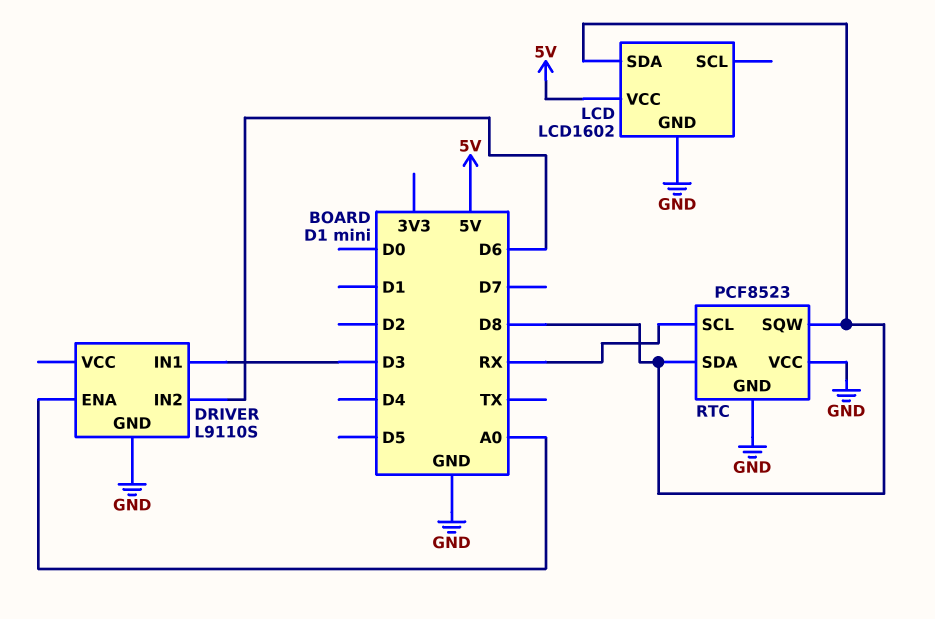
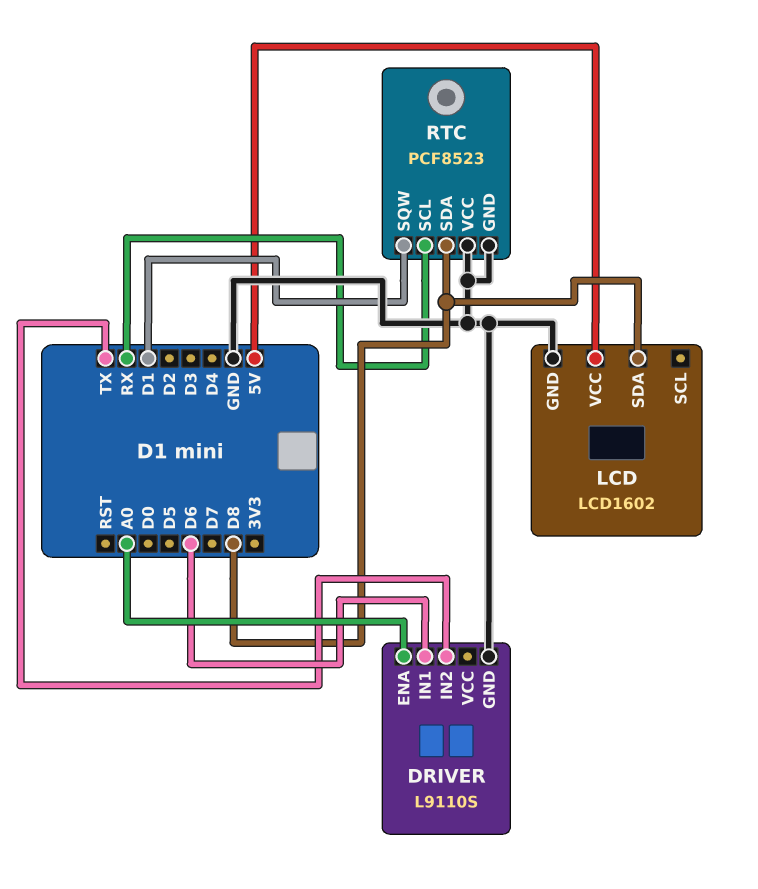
DRIVER pin IN1: D3 -> D6
DRIVER pin IN2: D6 -> TX
RTC pin SQW: D8 -> D1

